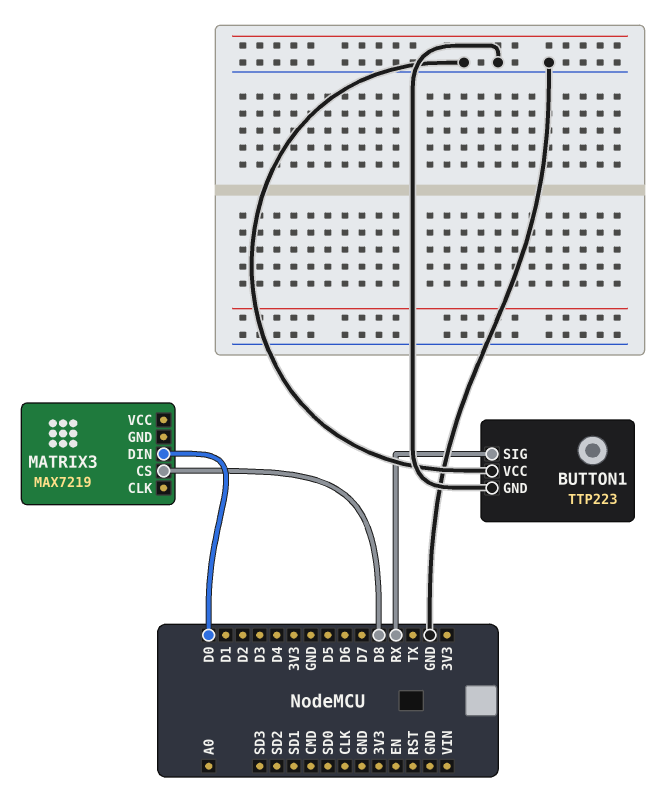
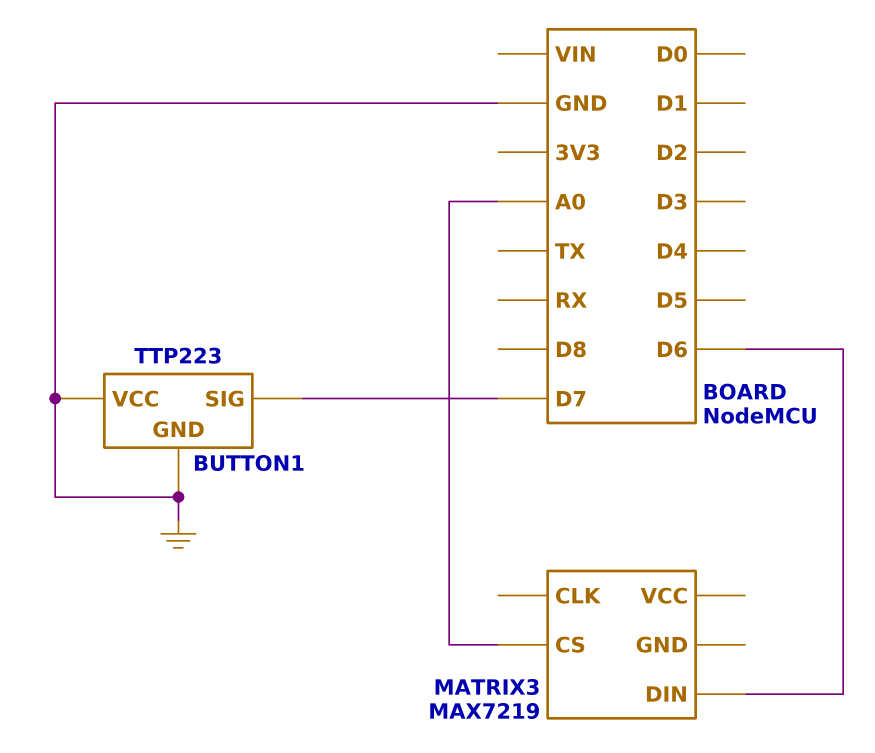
BUTTON1 pin SIG: RX -> D7
MATRIX3 pin CS: D8 -> A0
MATRIX3 pin DIN: D0 -> D6

